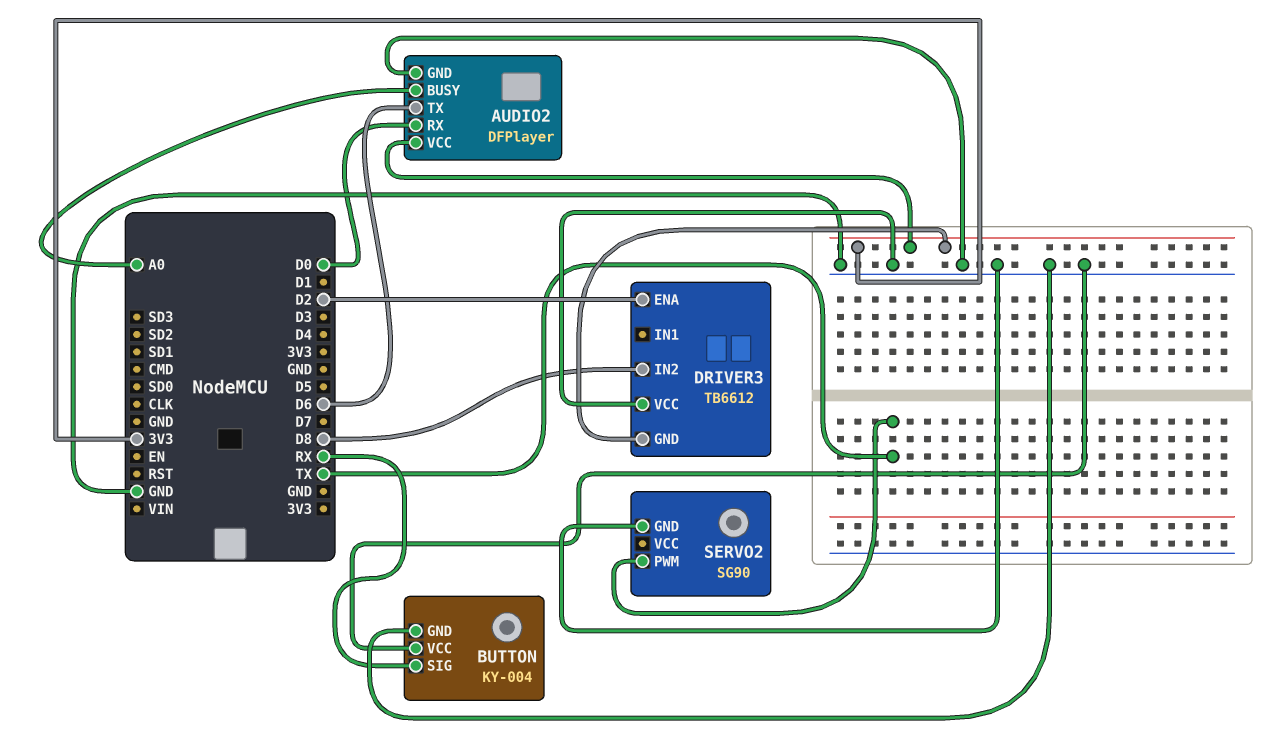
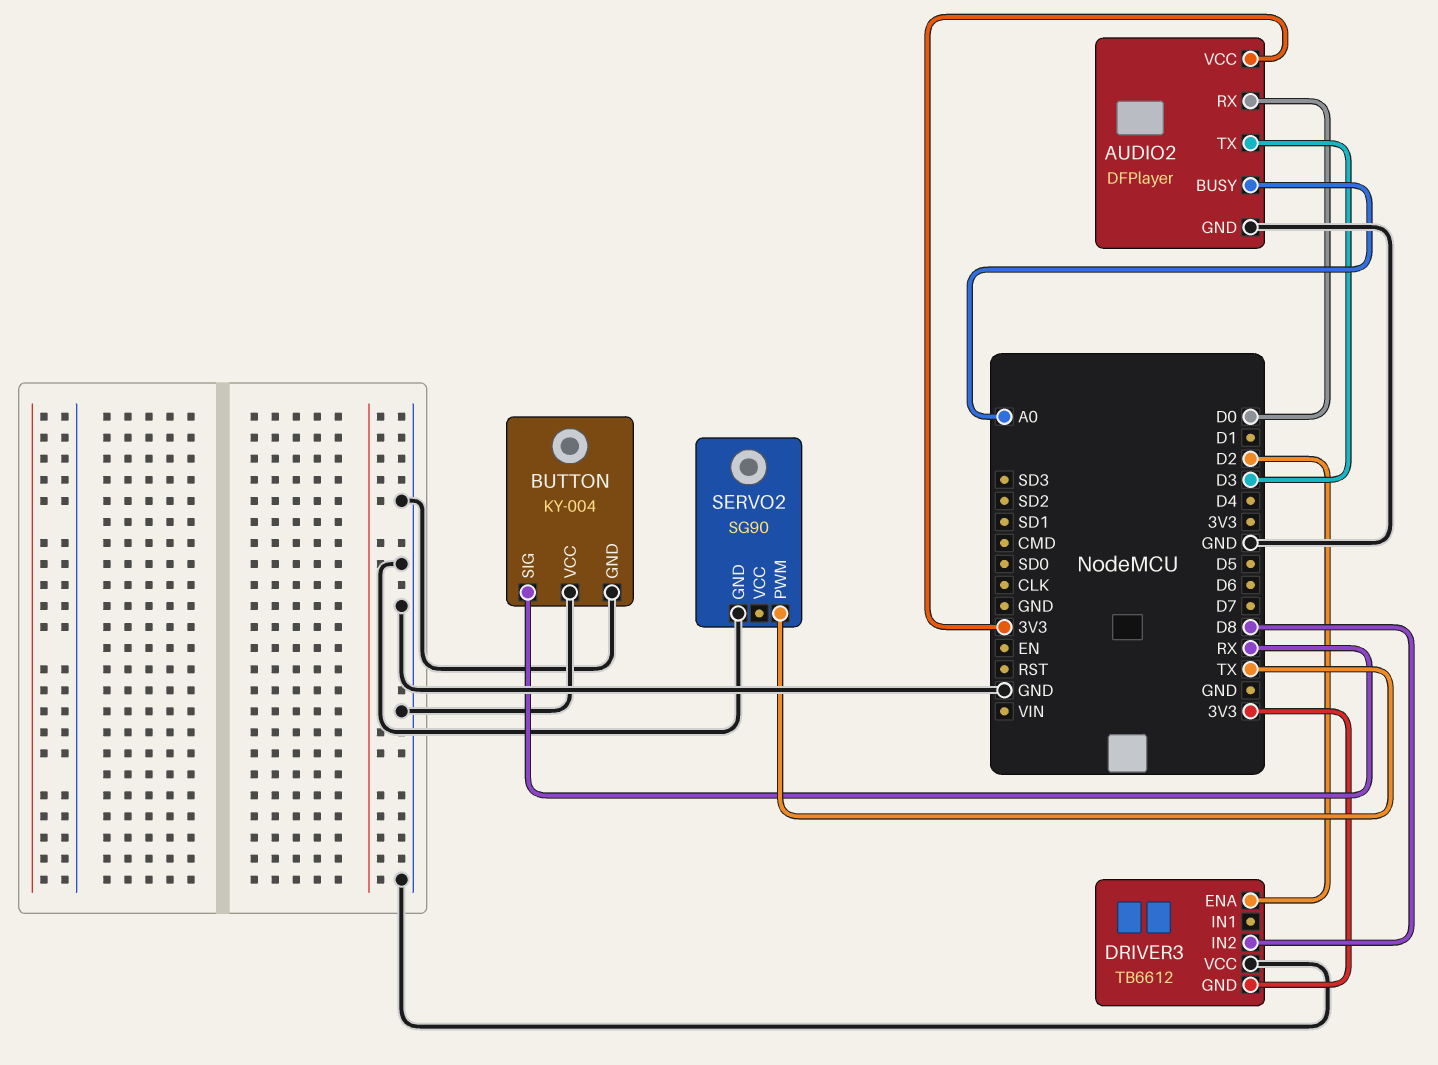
AUDIO2 pin TX: D6 -> D3

